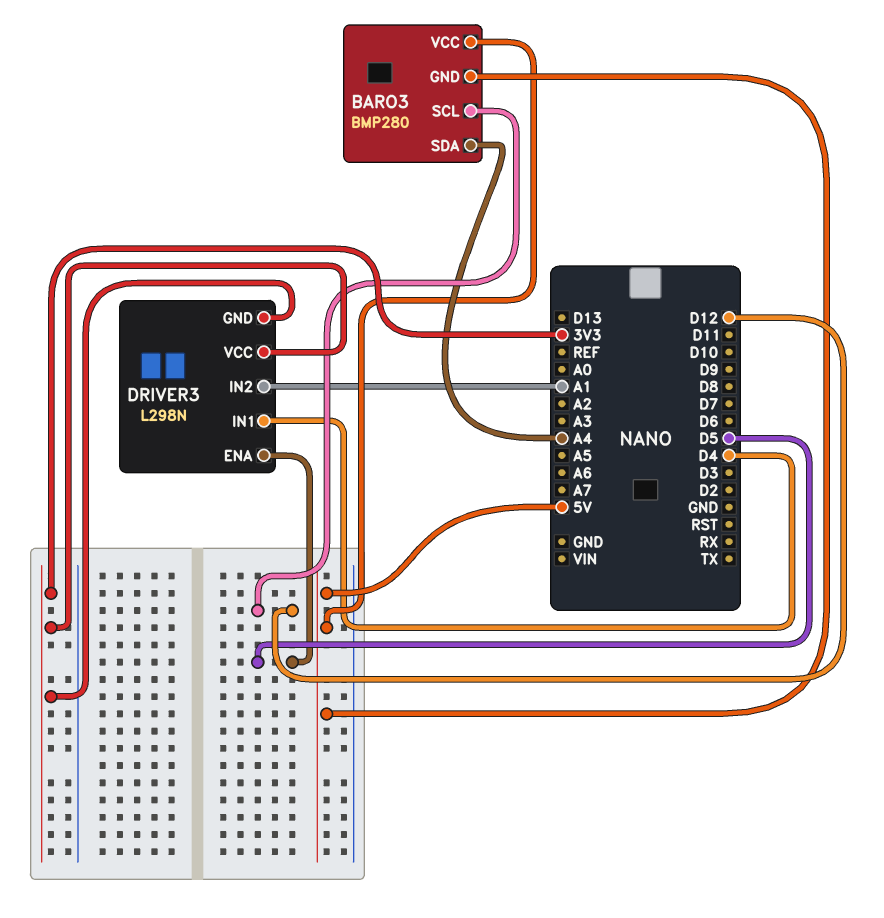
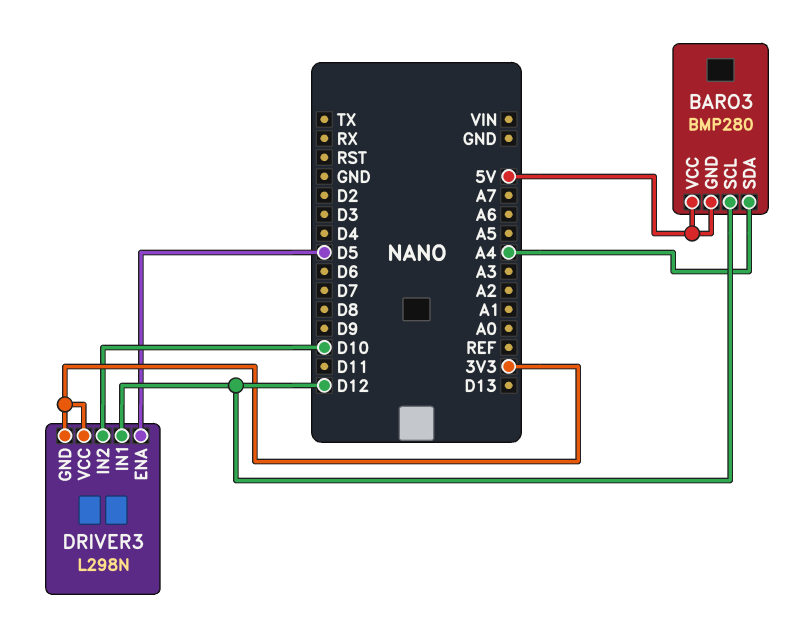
DRIVER3 pin IN1: D4 -> D12
DRIVER3 pin IN2: A1 -> D10

